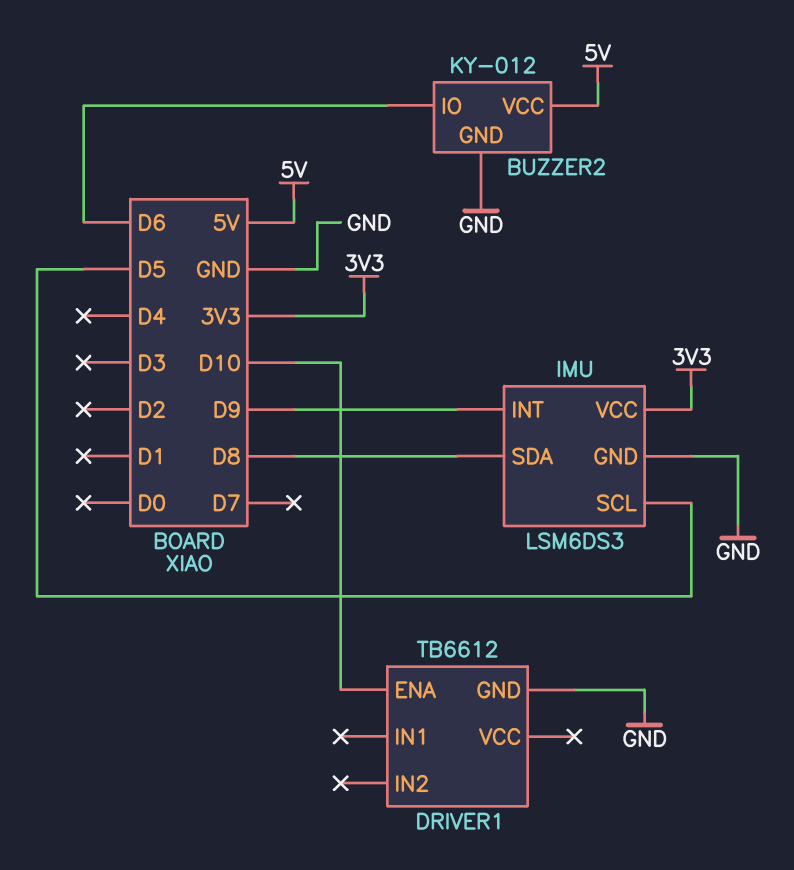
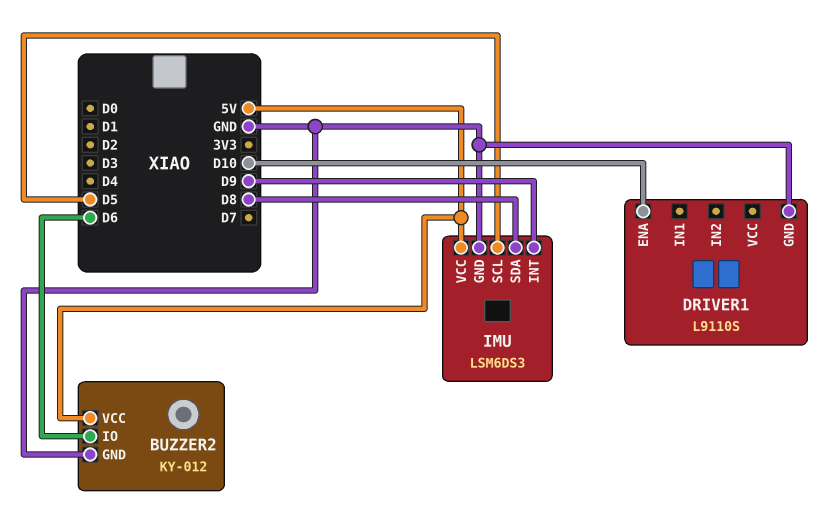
DRIVER1: TB6612 -> L9110S
IMU pin VCC: 3V3 -> 5V

